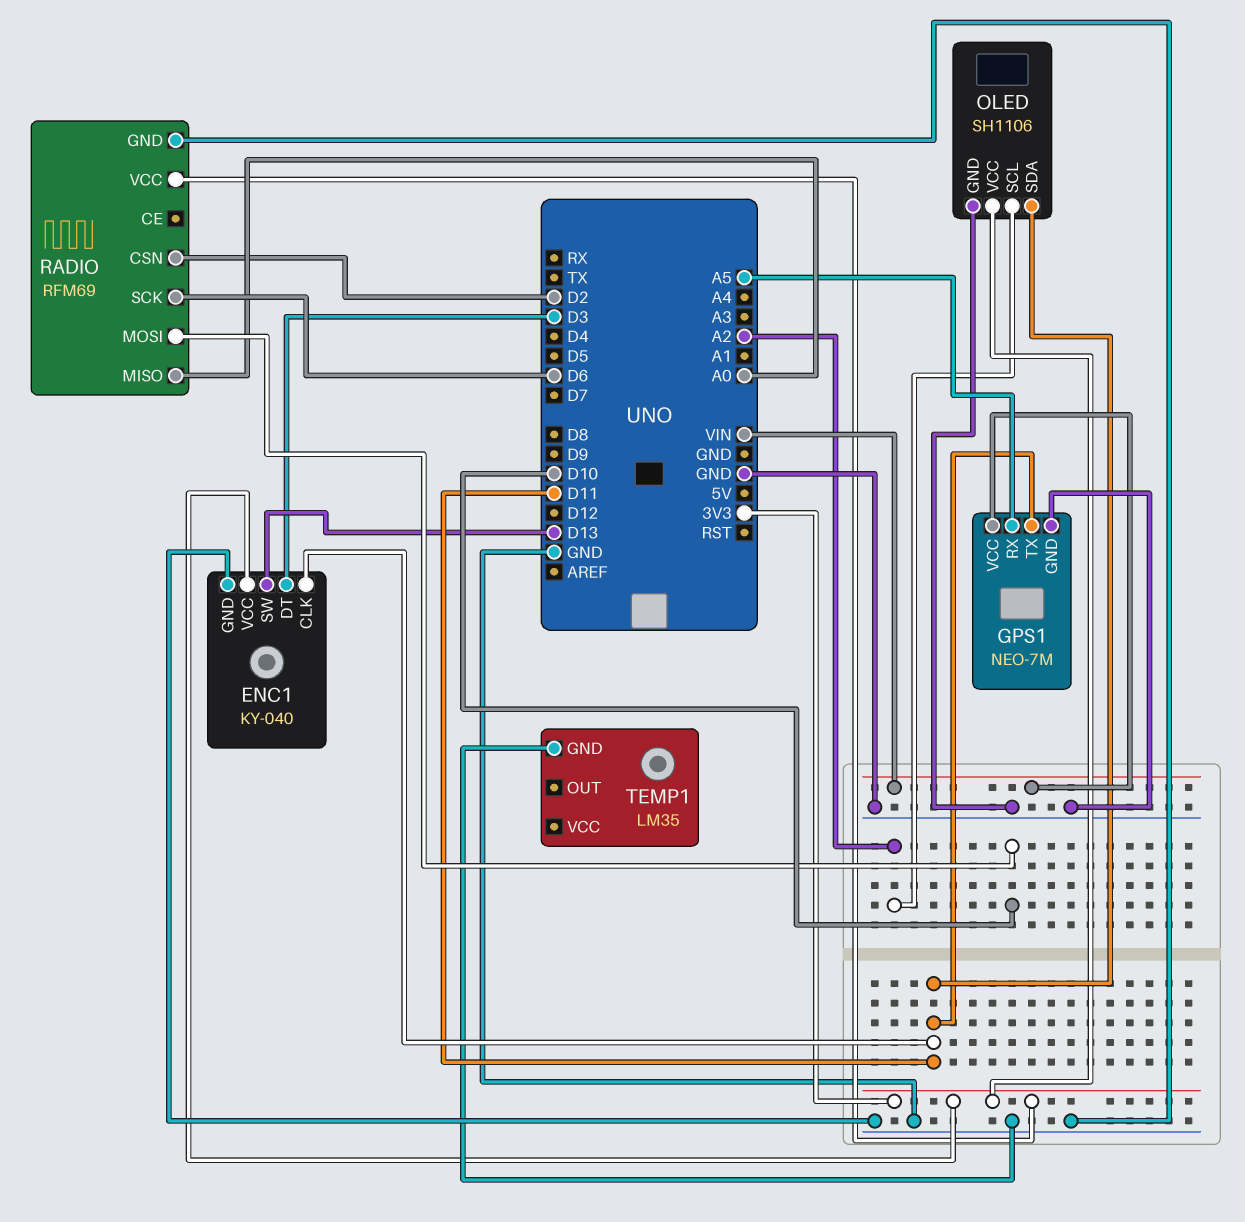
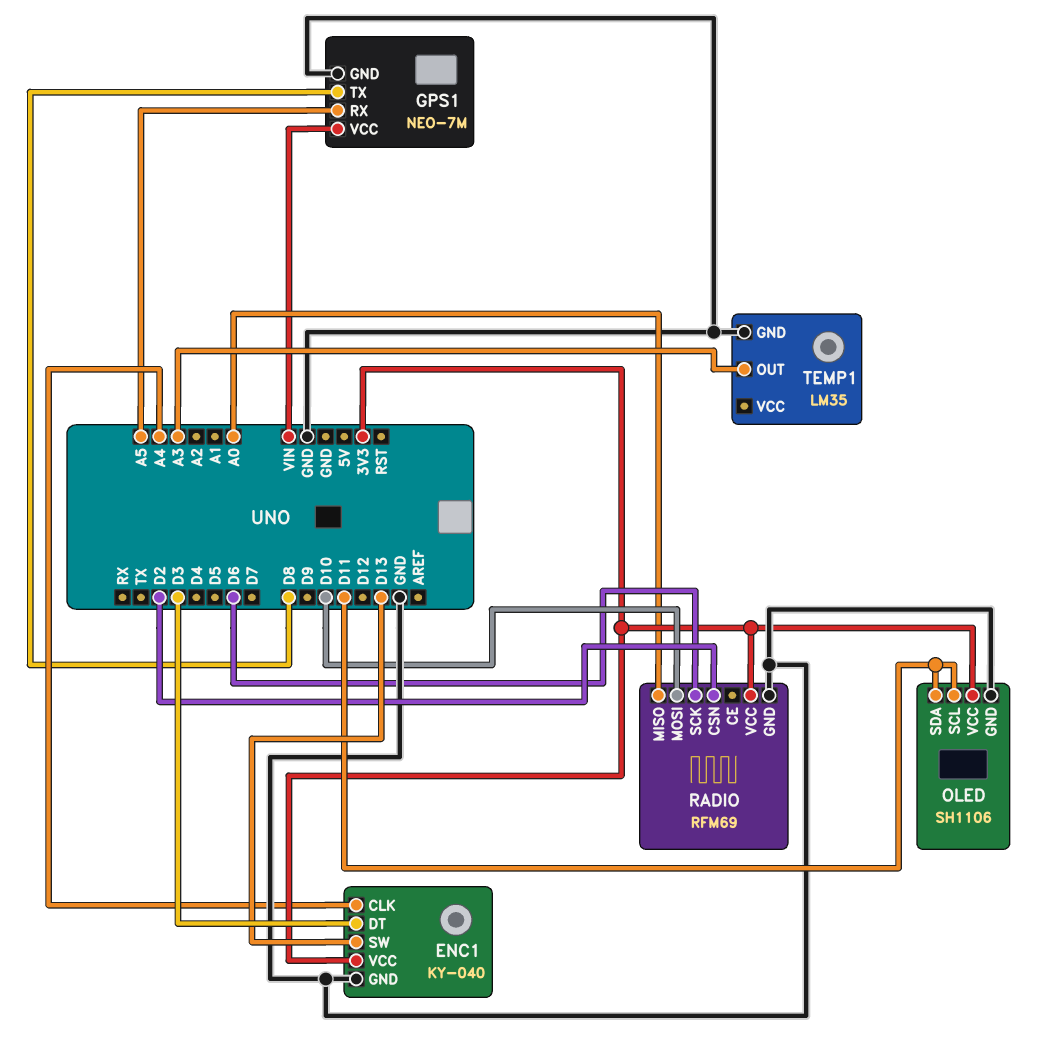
ENC1 pin CLK: D11 -> A4
GPS1 pin TX: D11 -> D8
OLED pin SCL: A2 -> D11
TEMP1 pin OUT: none -> A3

